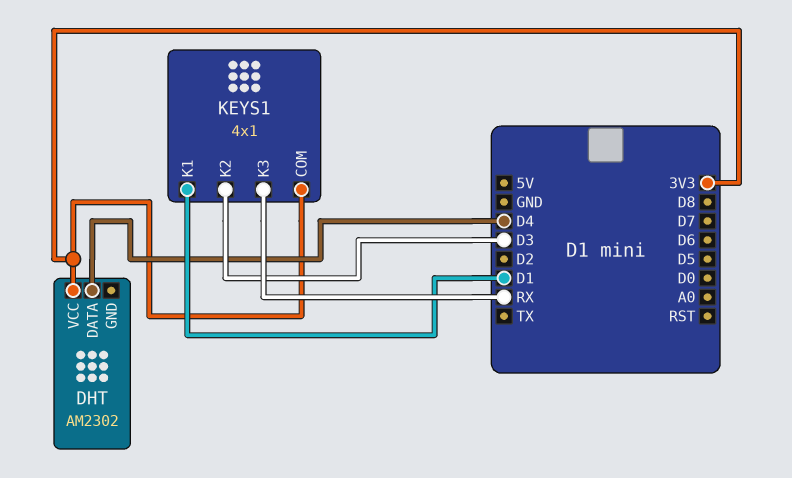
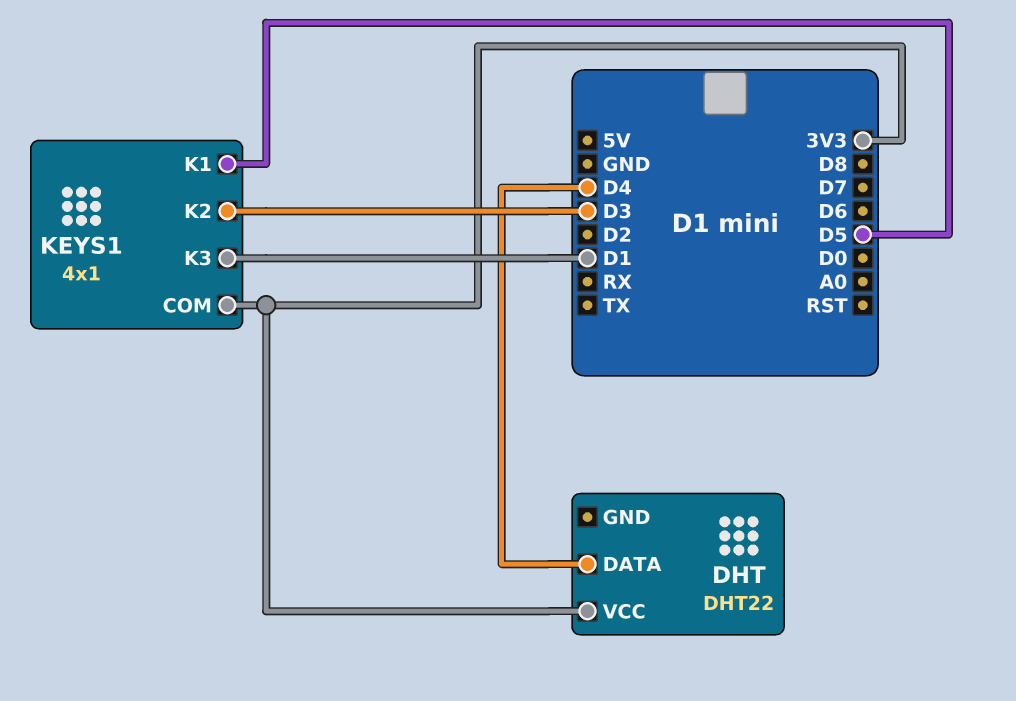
DHT: AM2302 -> DHT22
KEYS1 pin K1: D1 -> D5
KEYS1 pin K3: RX -> D1

